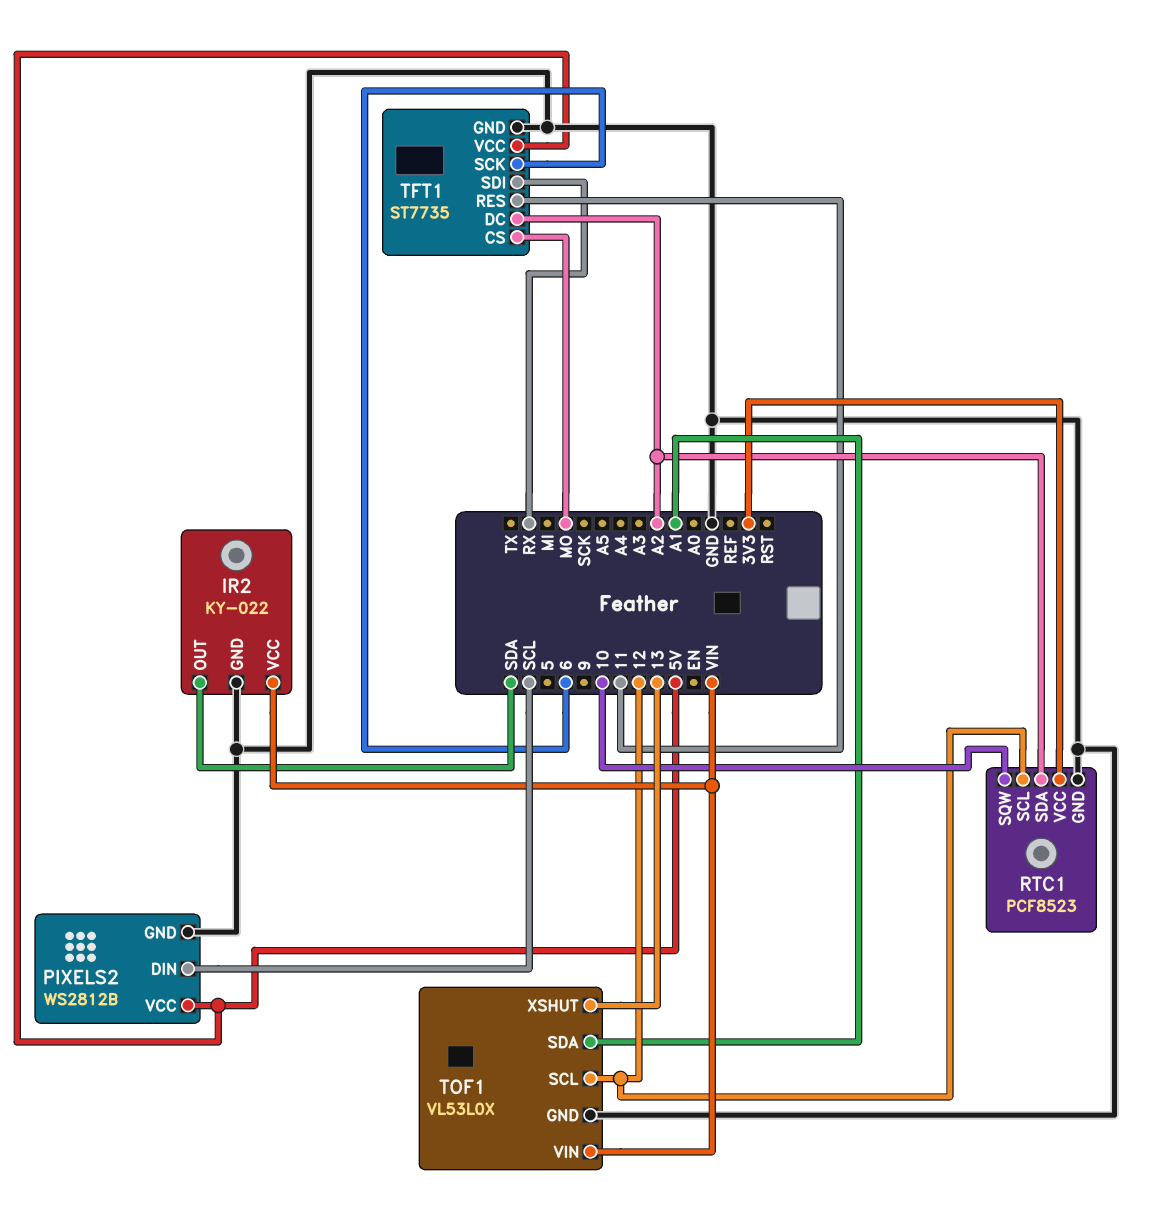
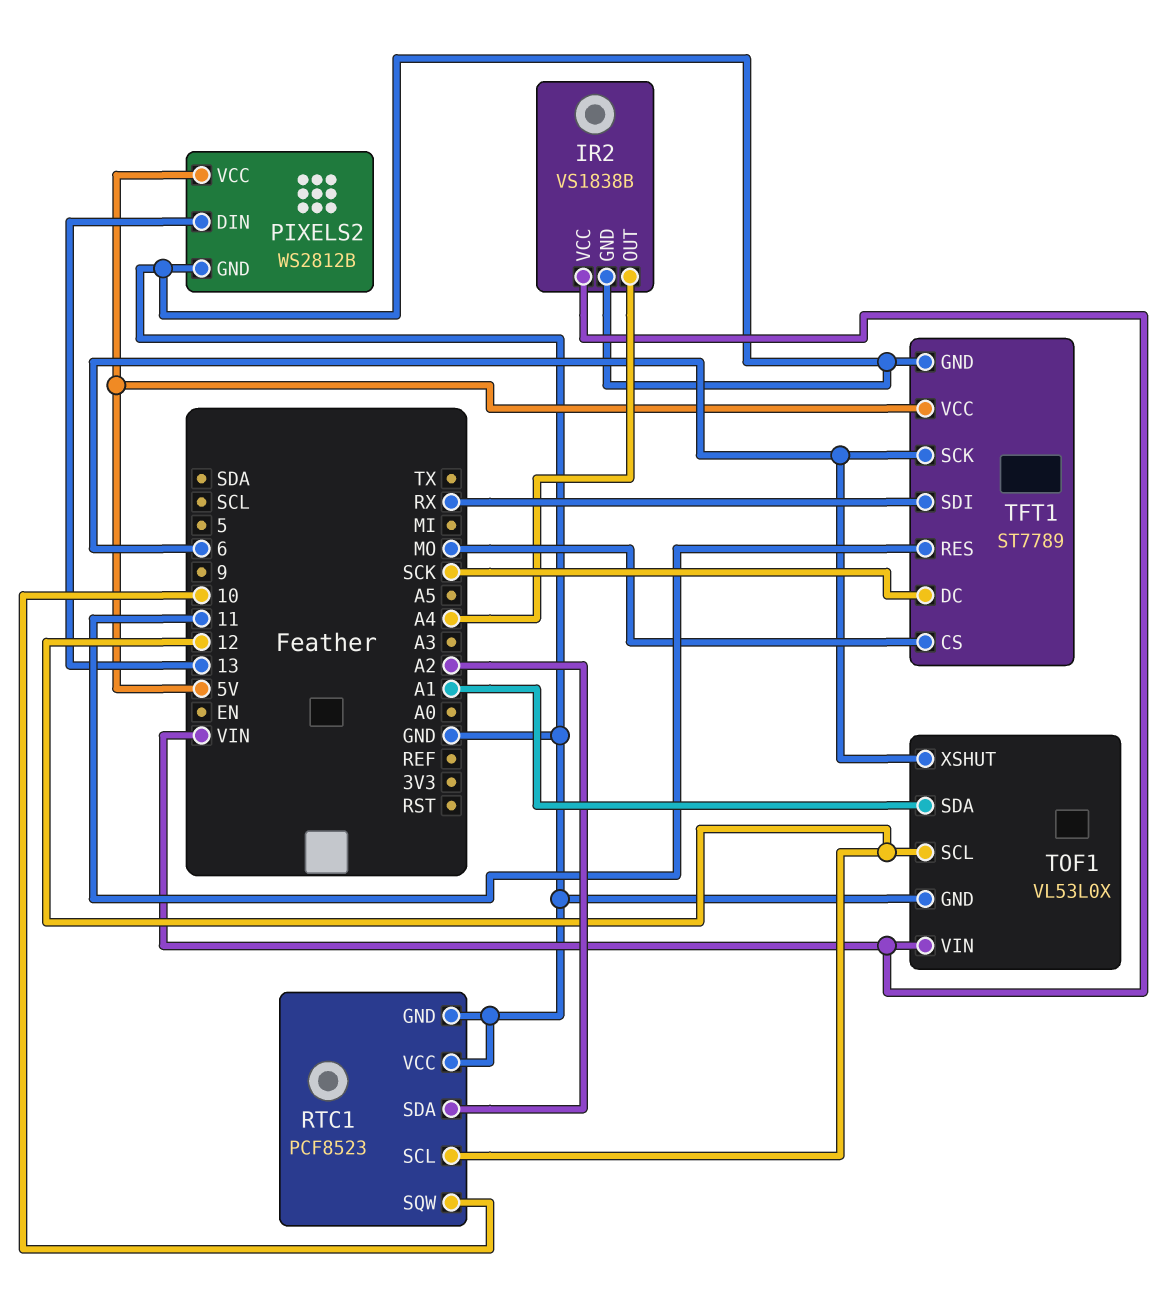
IR2: KY-022 -> VS1838B
IR2 pin OUT: SDA -> A4
PIXELS2 pin DIN: SCL -> 13
RTC1 pin VCC: 3V3 -> GND
TFT1: ST7735 -> ST7789
TFT1 pin DC: A2 -> SCK
TOF1 pin XSHUT: 13 -> 6

